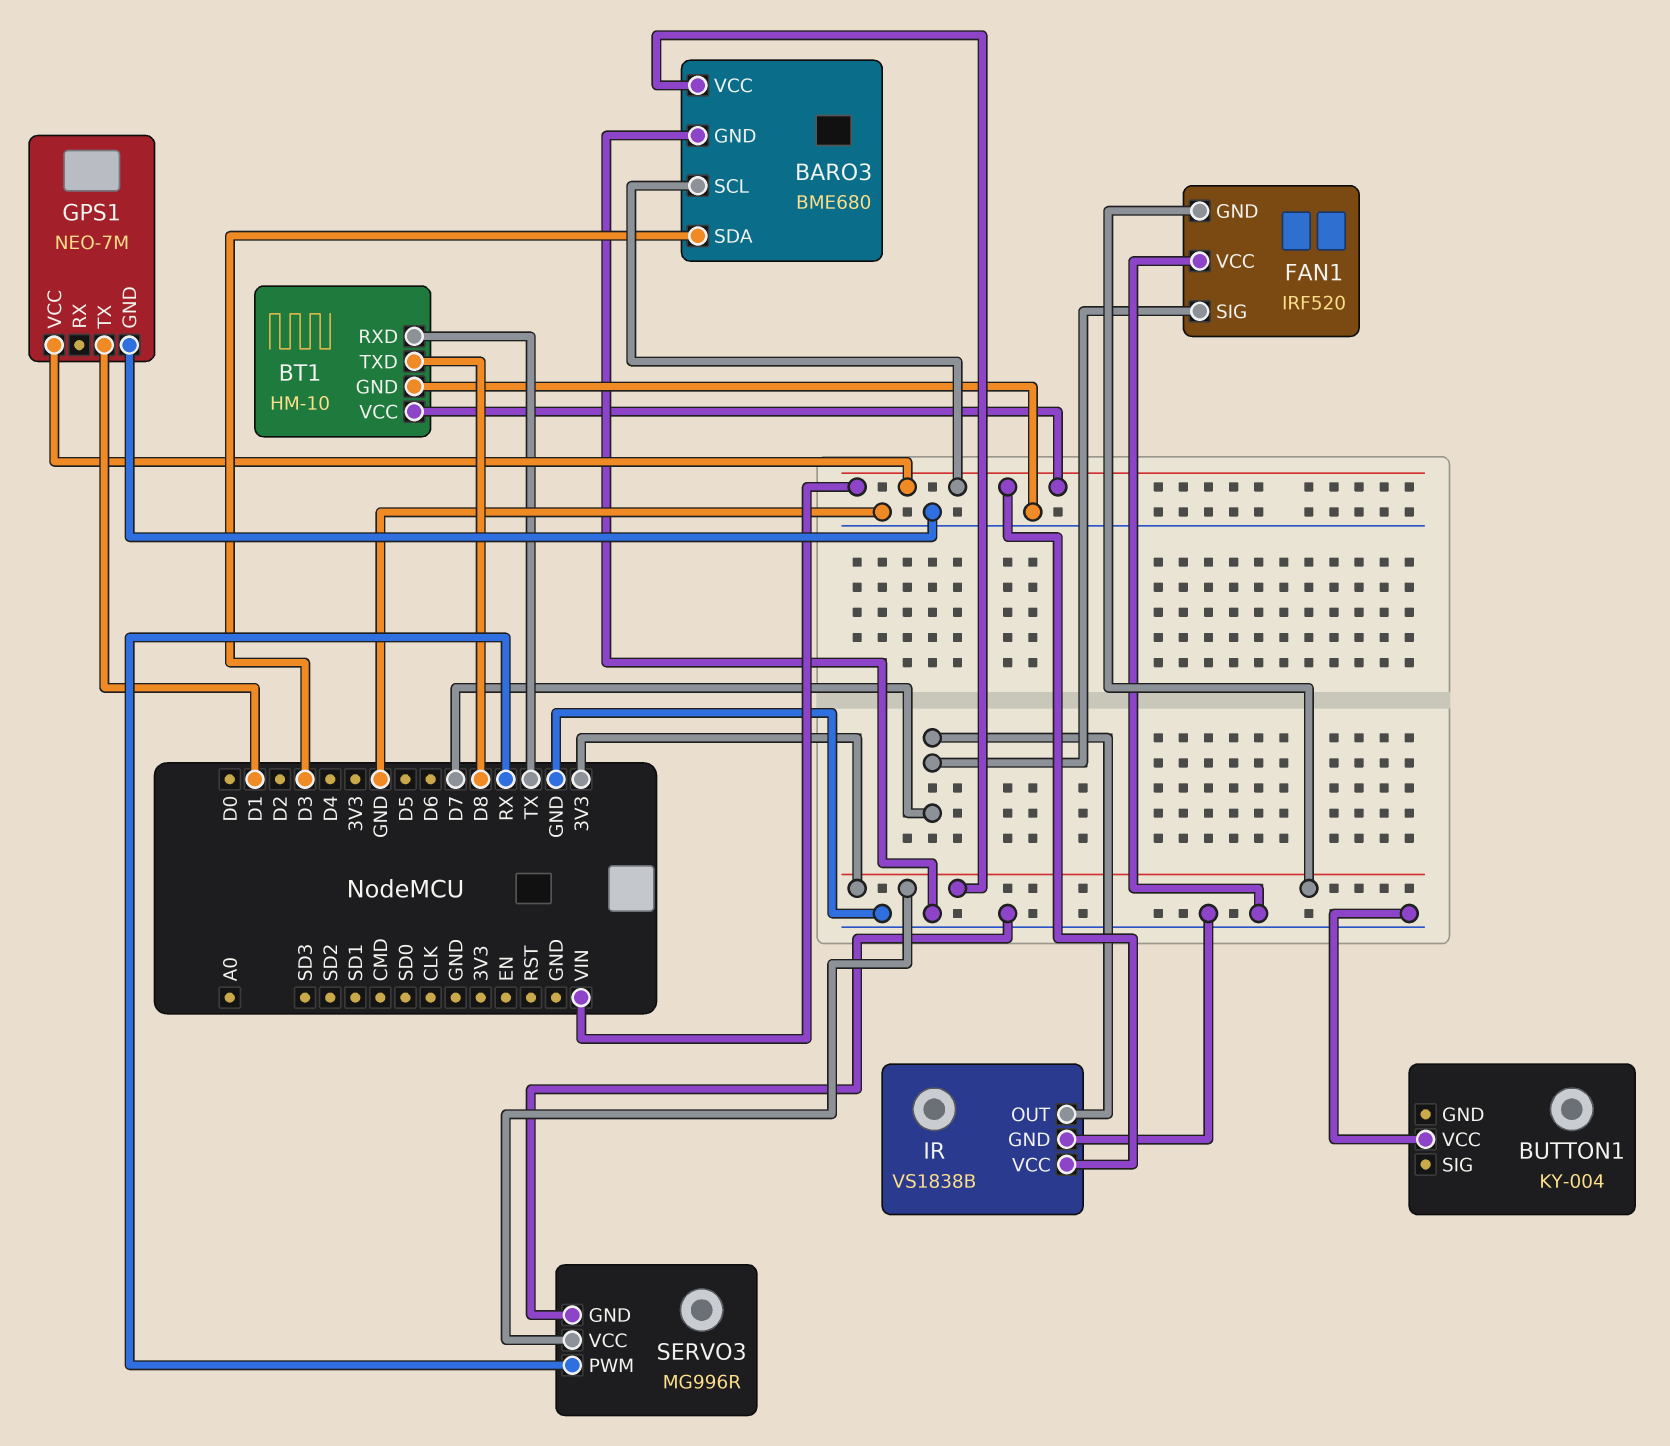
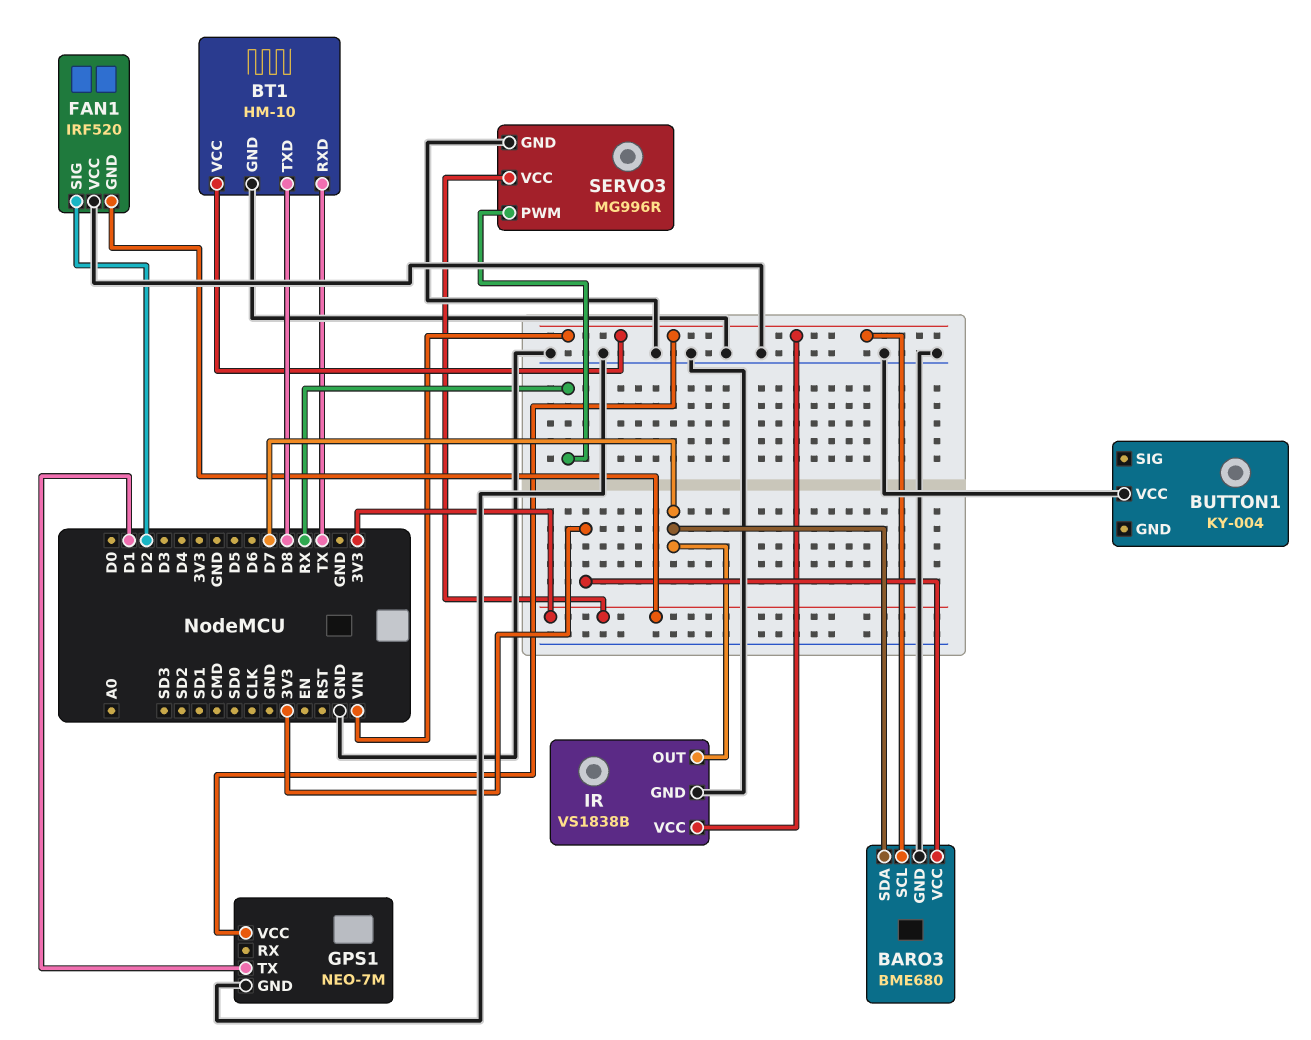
BARO3 pin SDA: D3 -> D7
FAN1 pin SIG: D7 -> D2

